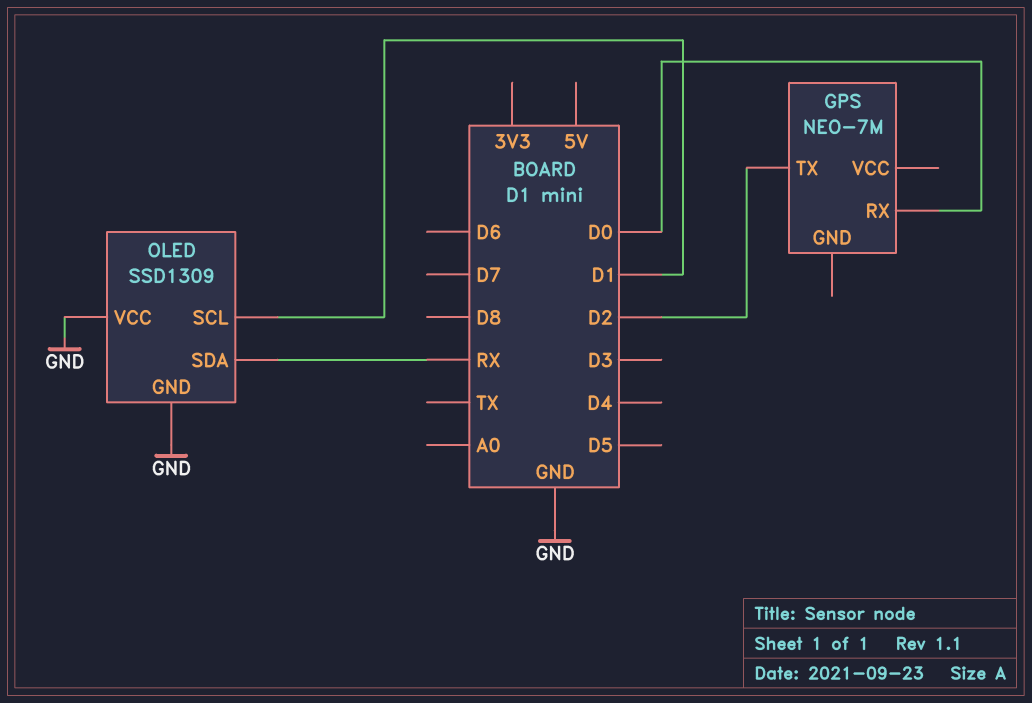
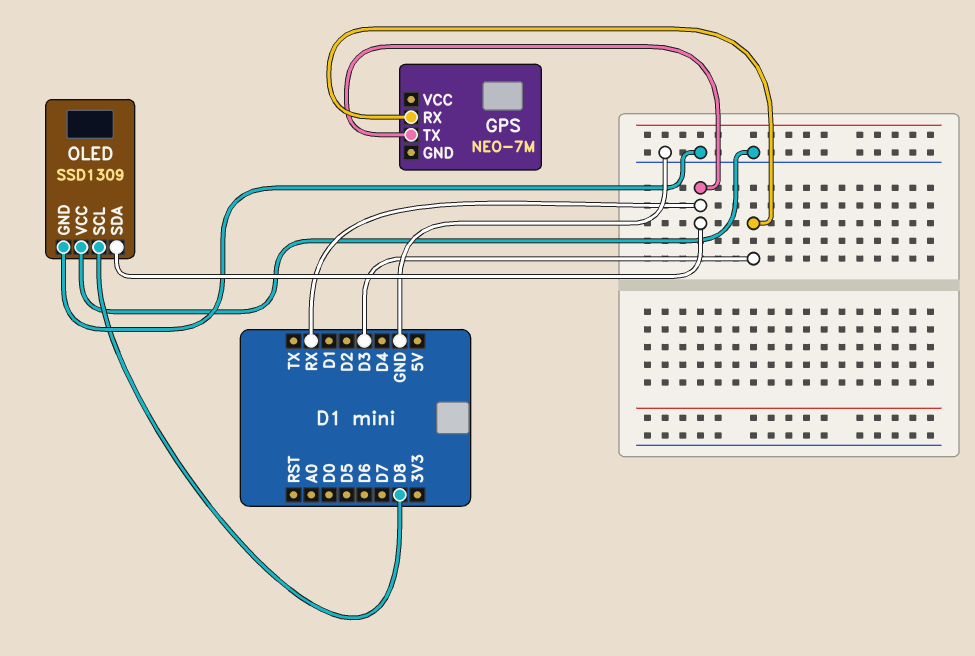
GPS pin RX: D0 -> D3
GPS pin TX: D2 -> RX
OLED pin SCL: D1 -> D8

